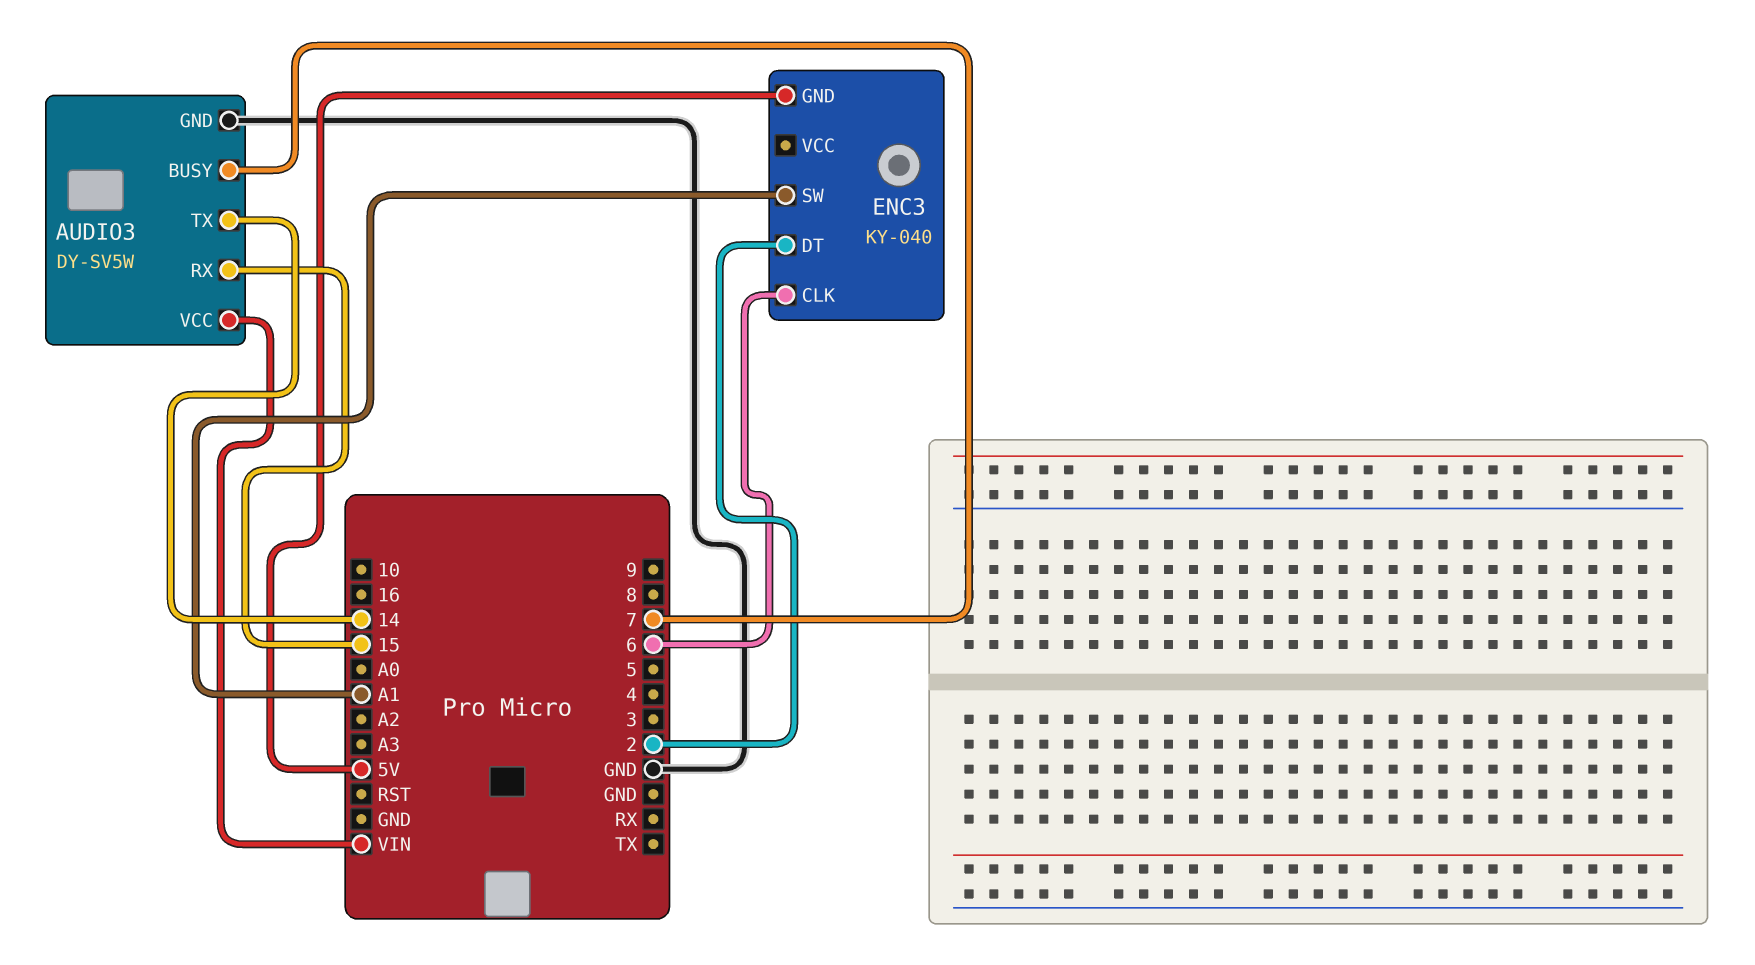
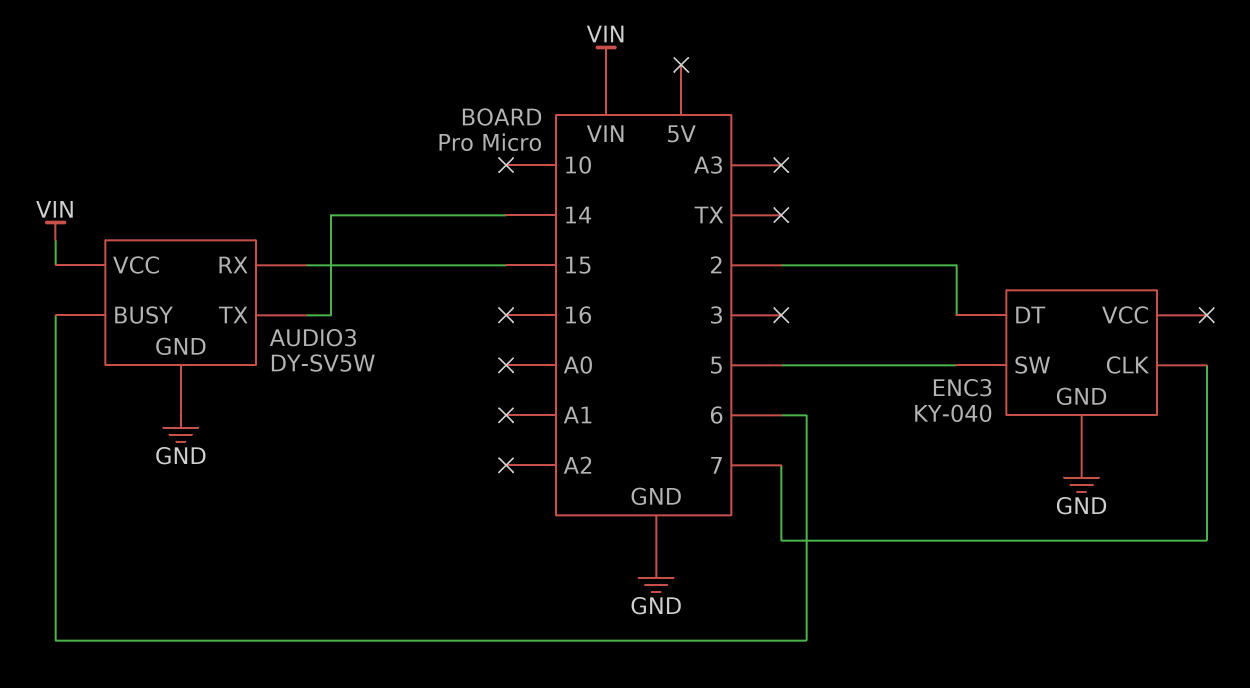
AUDIO3 pin BUSY: 7 -> 6
ENC3 pin CLK: 6 -> 7
ENC3 pin GND: 5V -> GND
ENC3 pin SW: A1 -> 5

